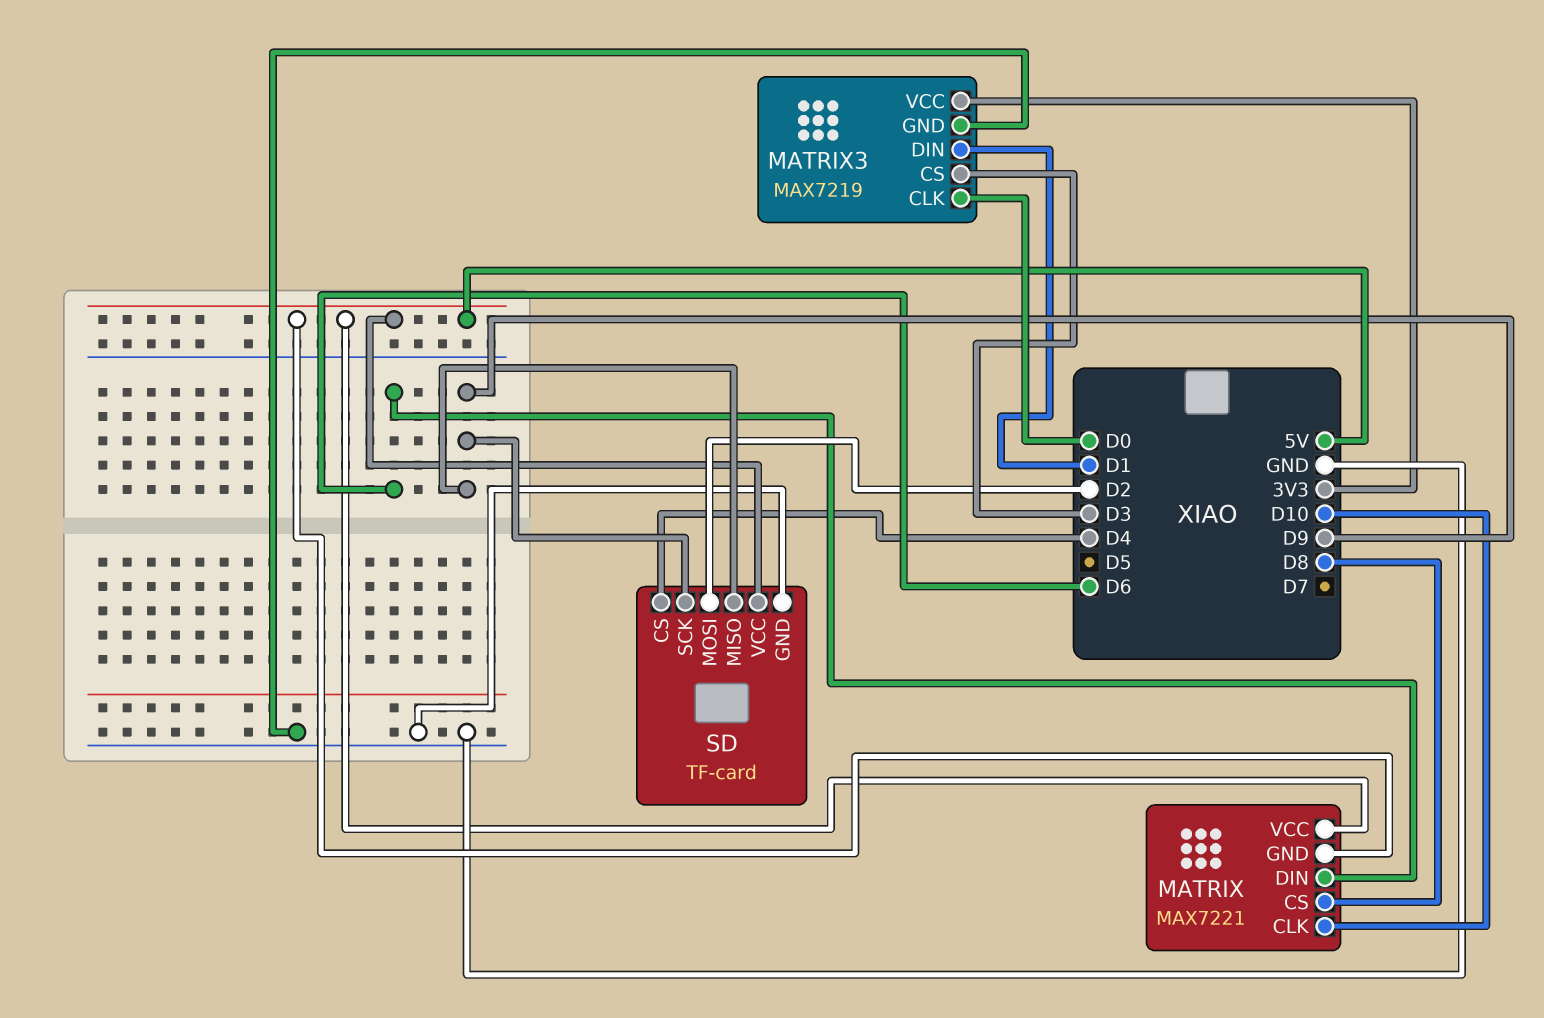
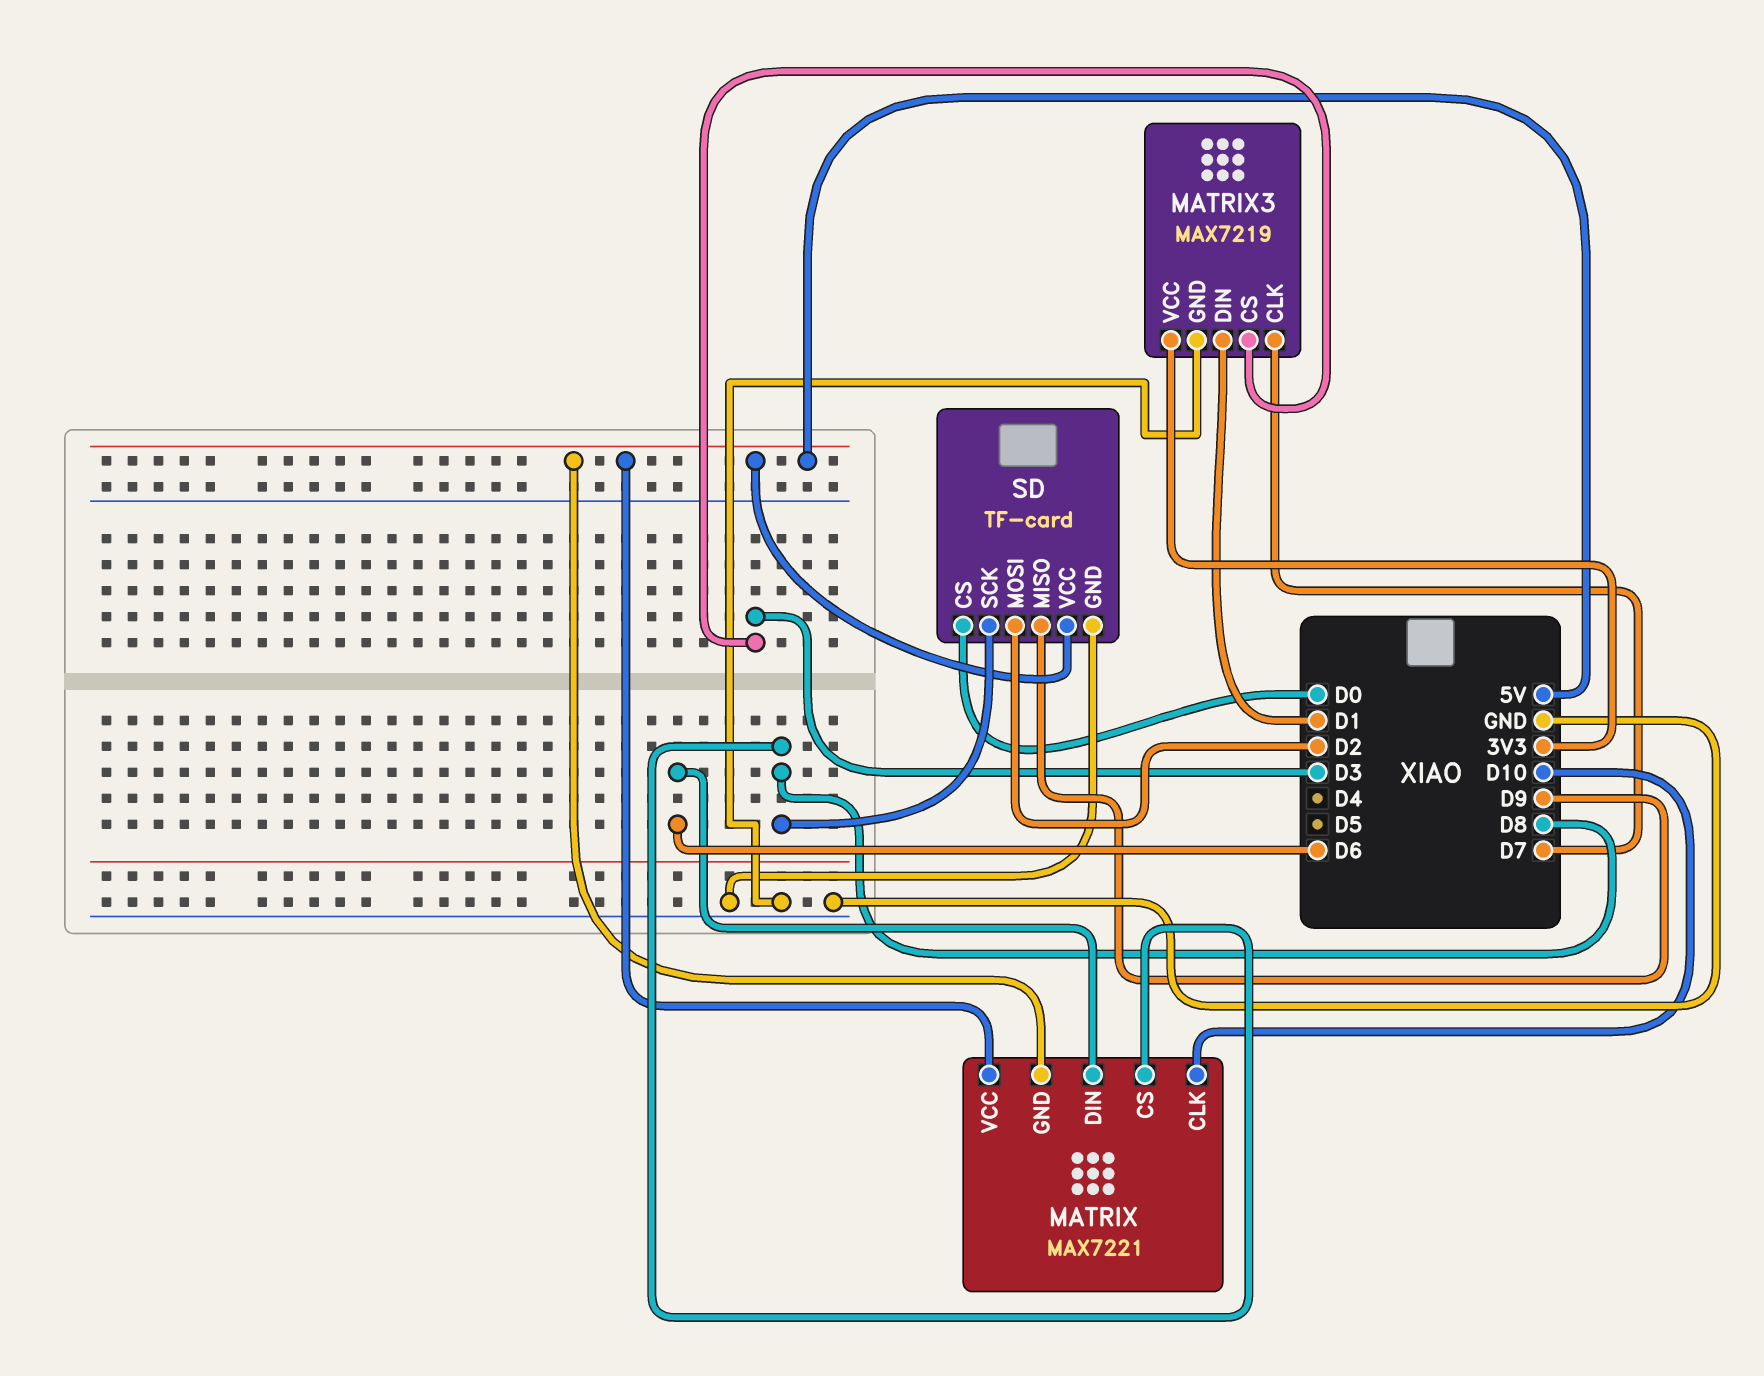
MATRIX3 pin CLK: D0 -> D7
SD pin CS: D4 -> D0
SD pin SCK: D9 -> D8

